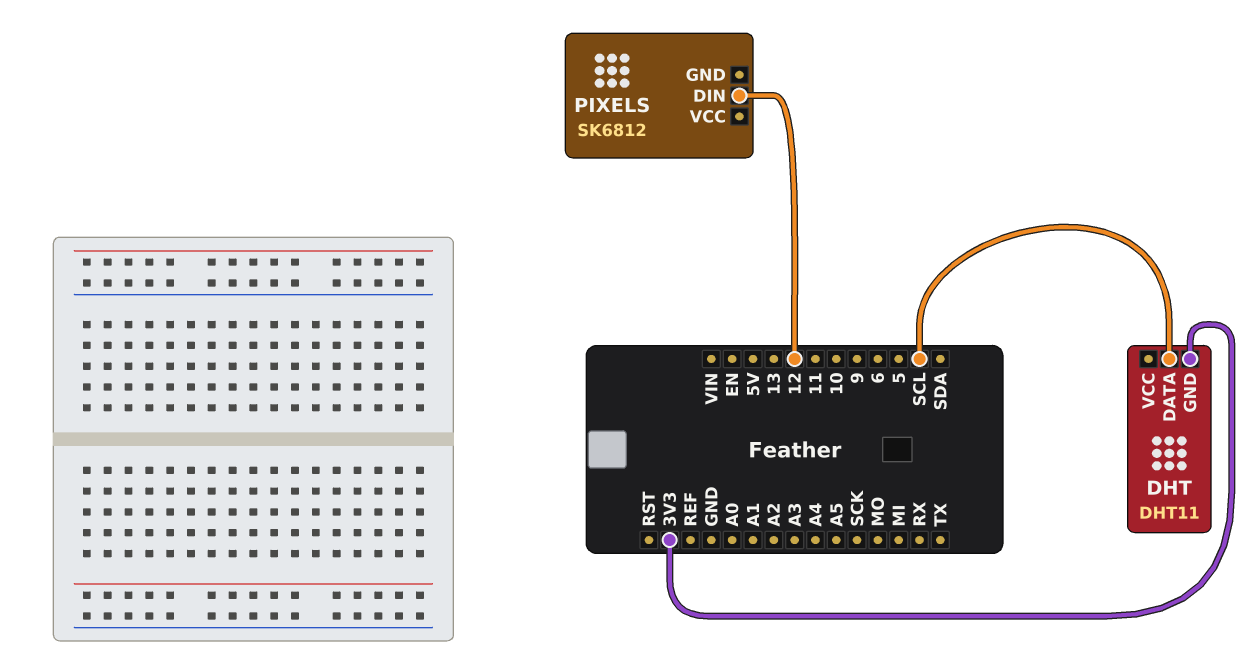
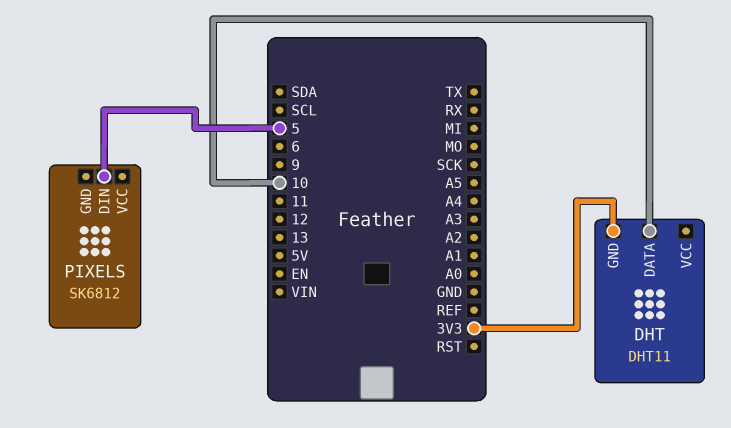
DHT pin DATA: SCL -> 10
PIXELS pin DIN: 12 -> 5

